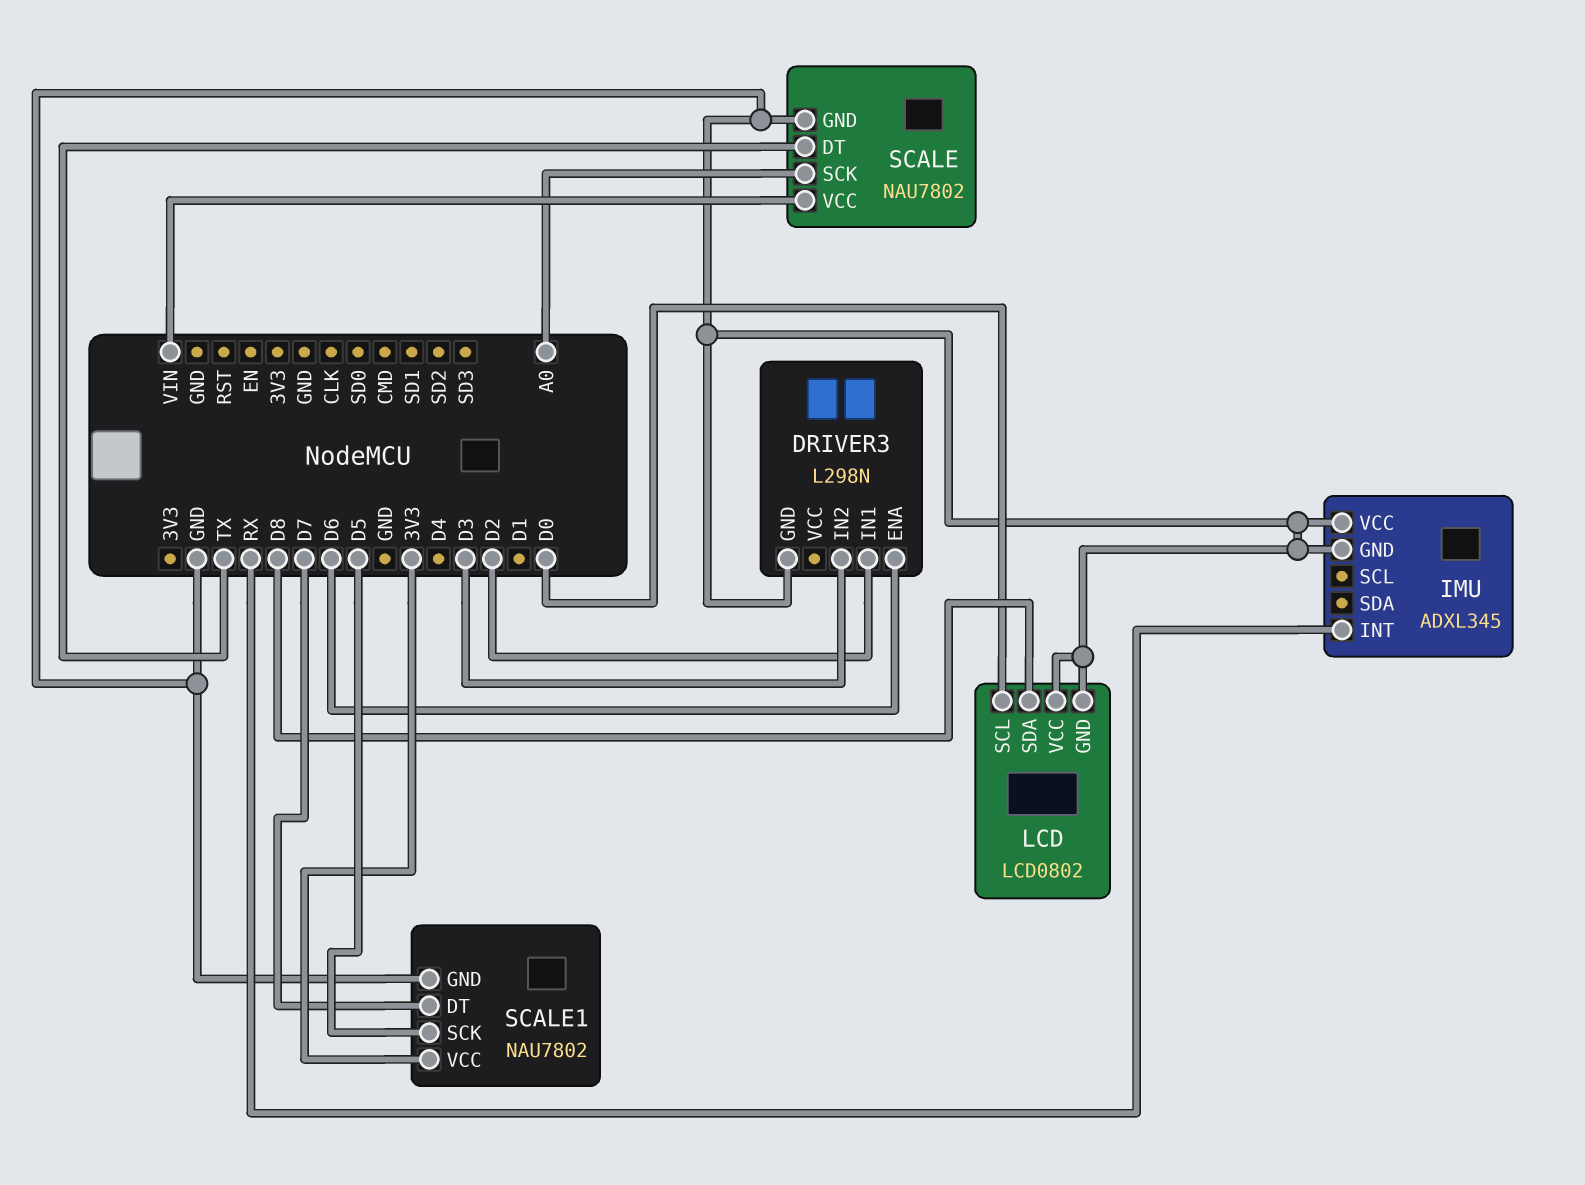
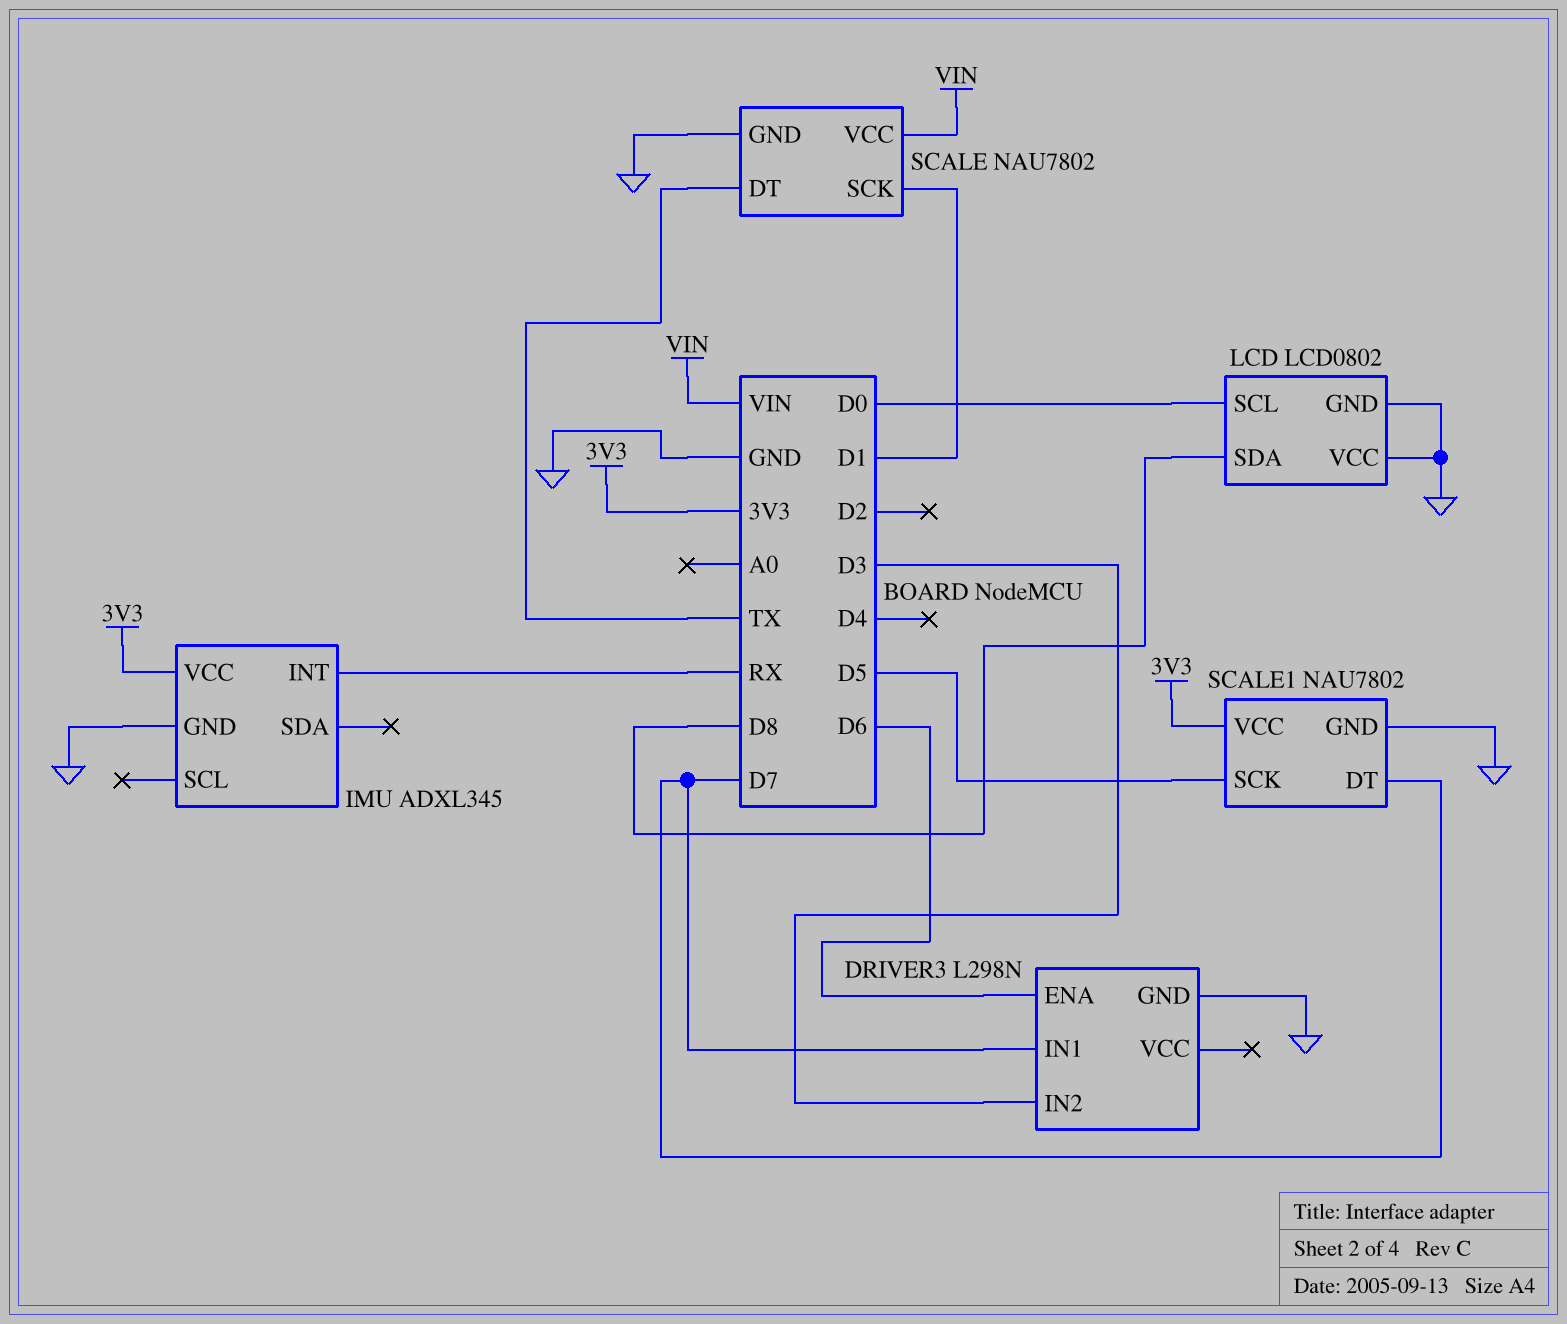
DRIVER3 pin IN1: D2 -> D7
IMU pin VCC: GND -> 3V3
SCALE pin SCK: A0 -> D1

